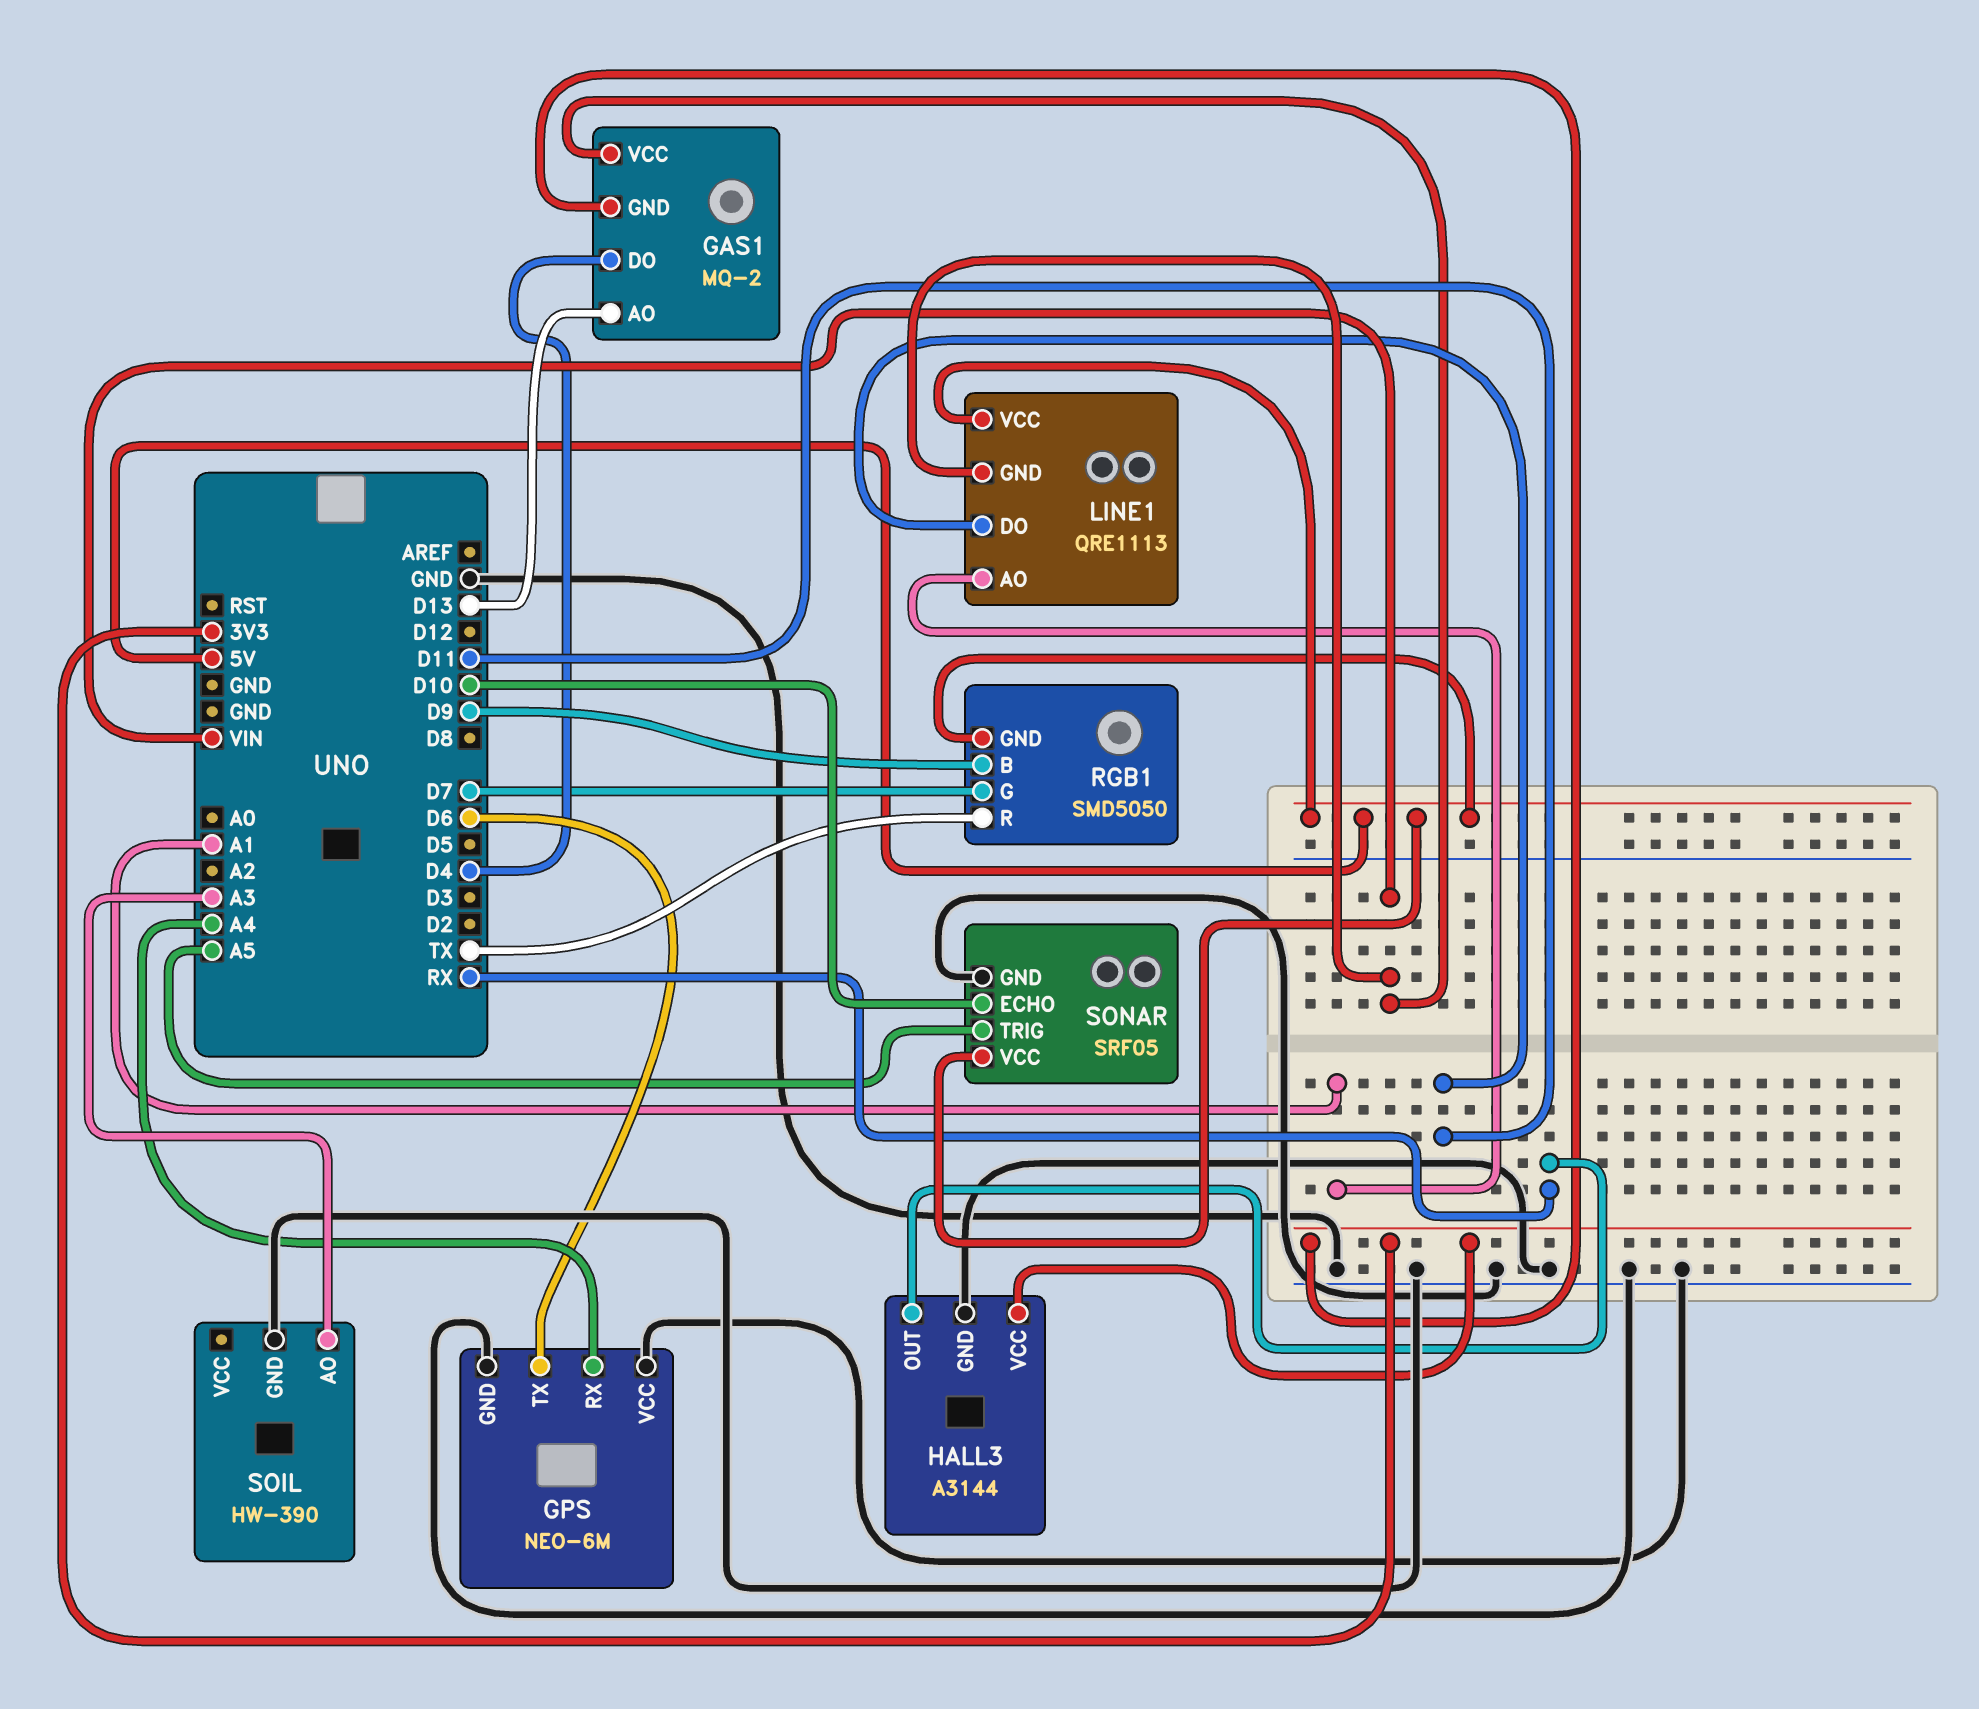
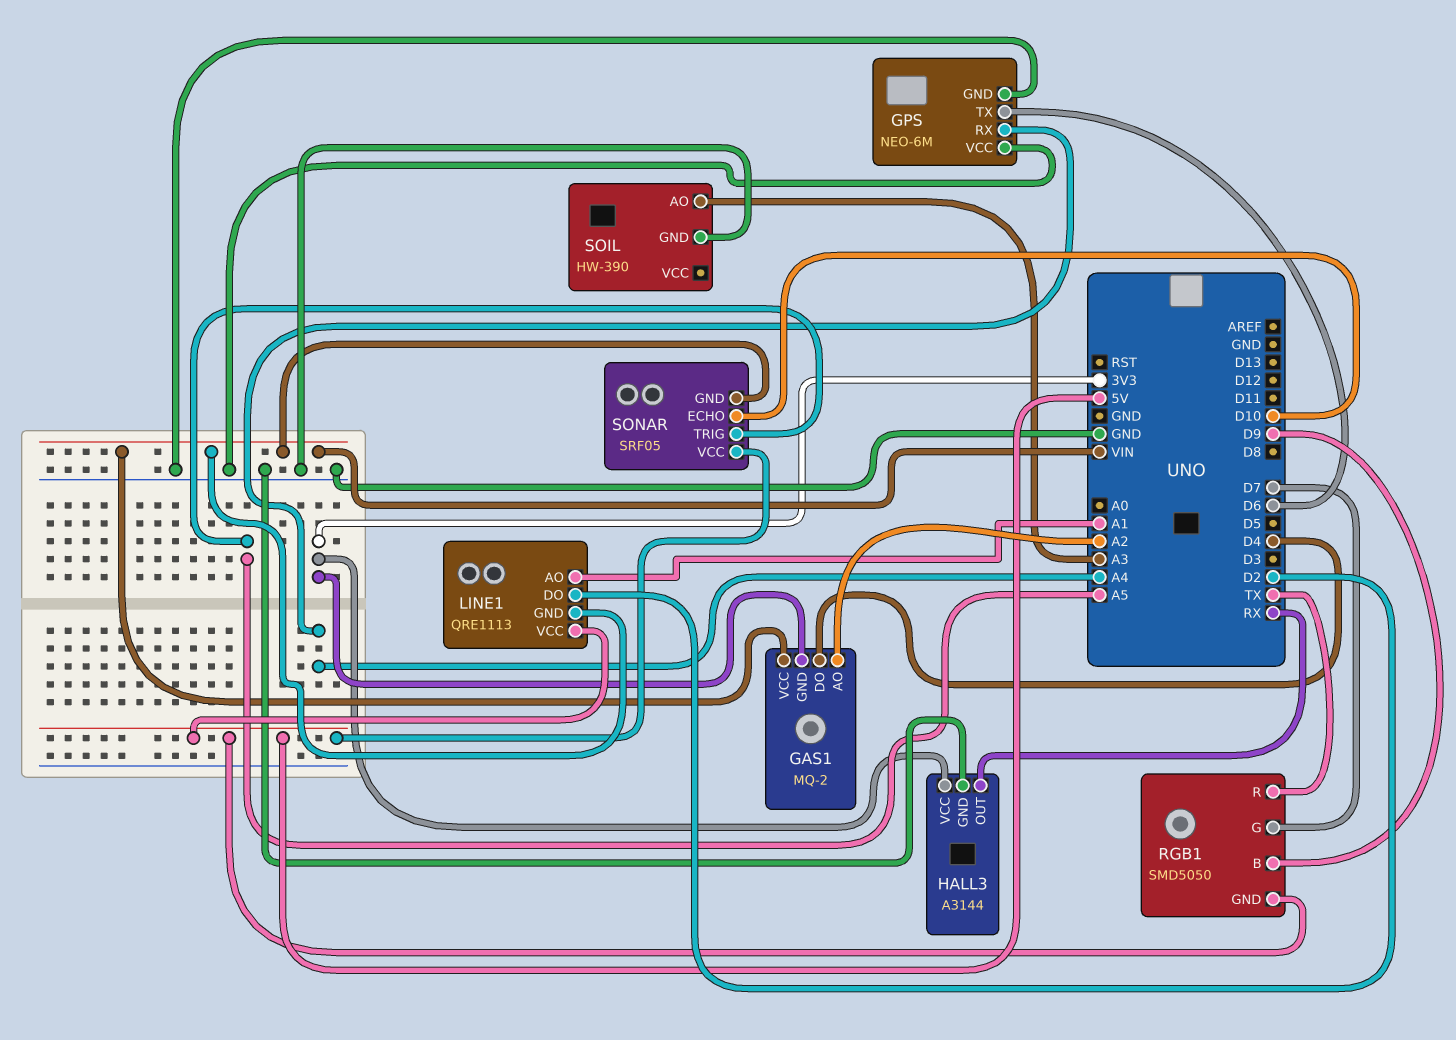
GAS1 pin AO: D13 -> A2
LINE1 pin DO: D11 -> D2
SONAR pin GND: GND -> VIN

